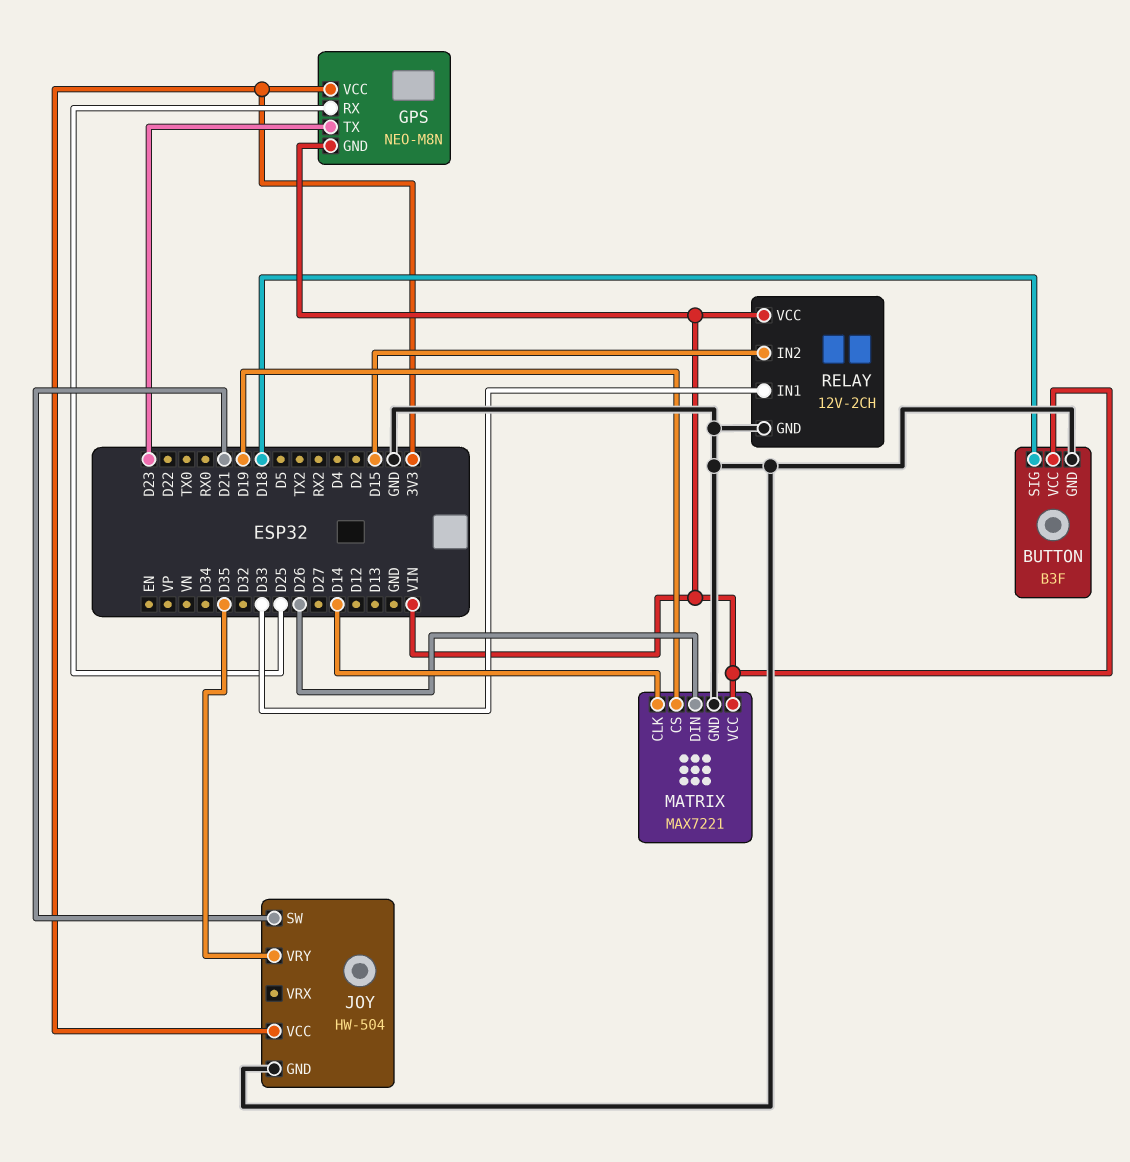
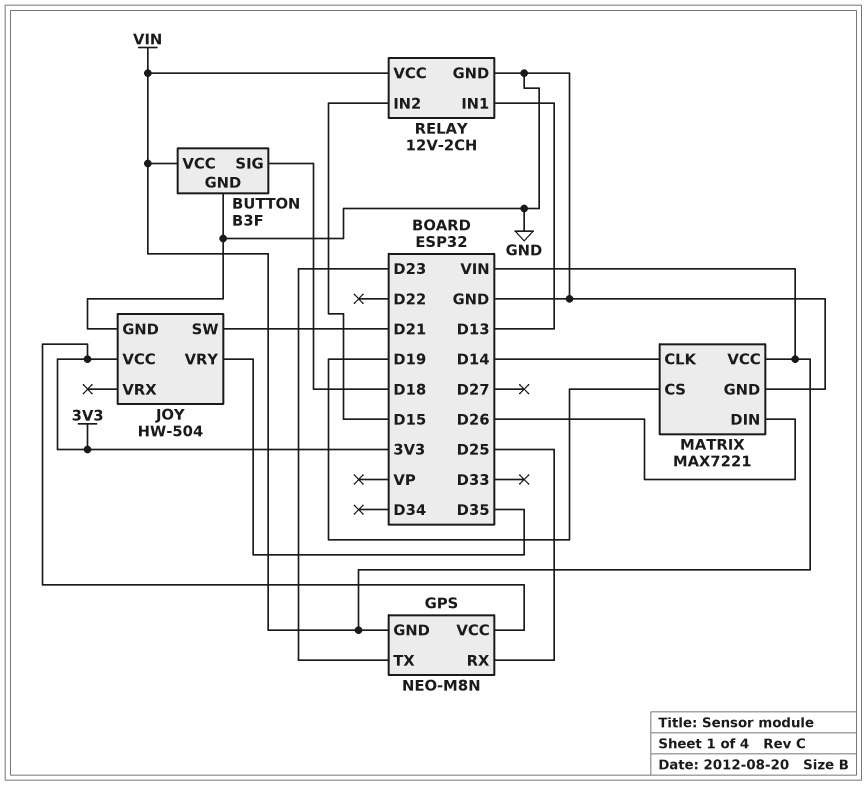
RELAY pin IN1: D33 -> D13

